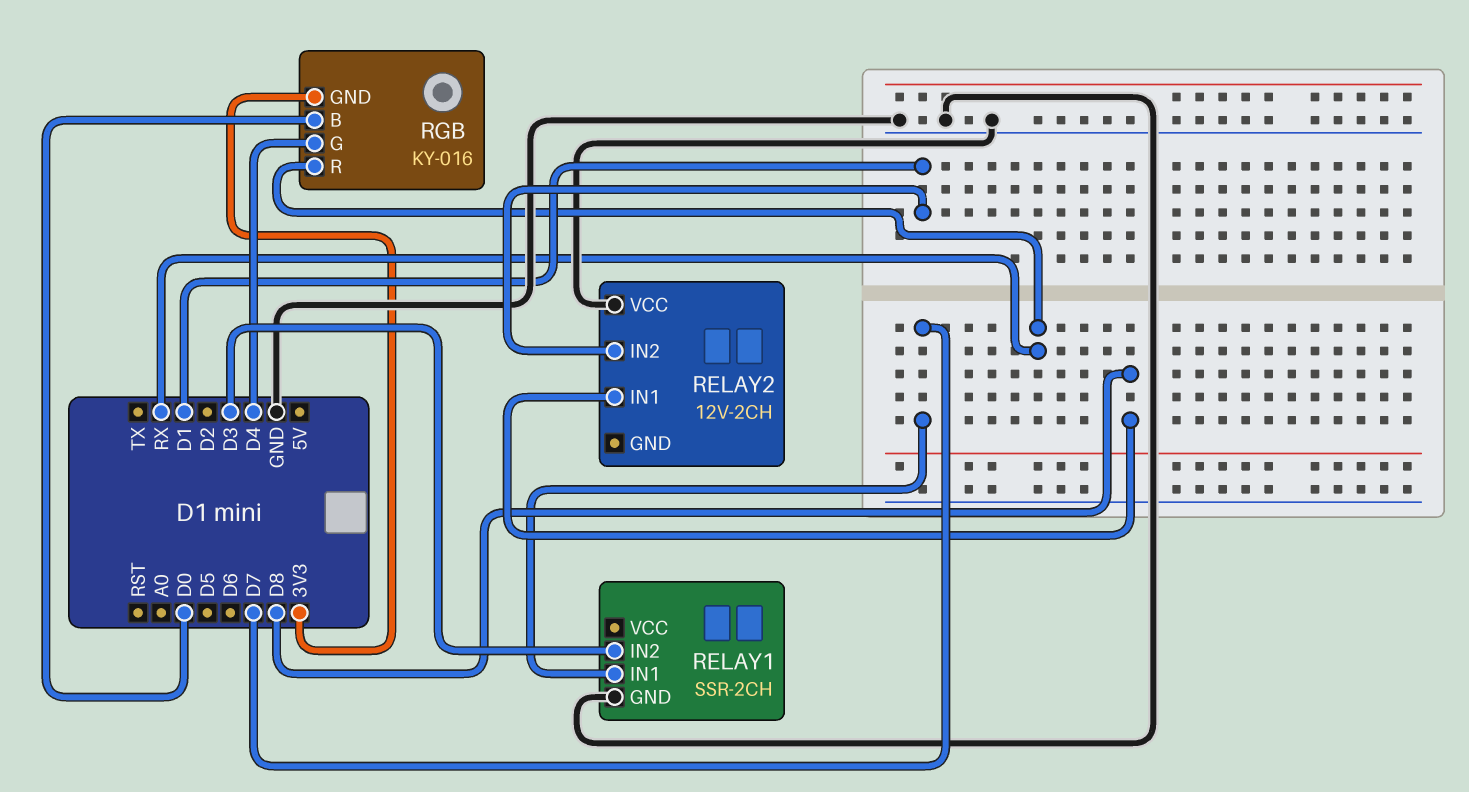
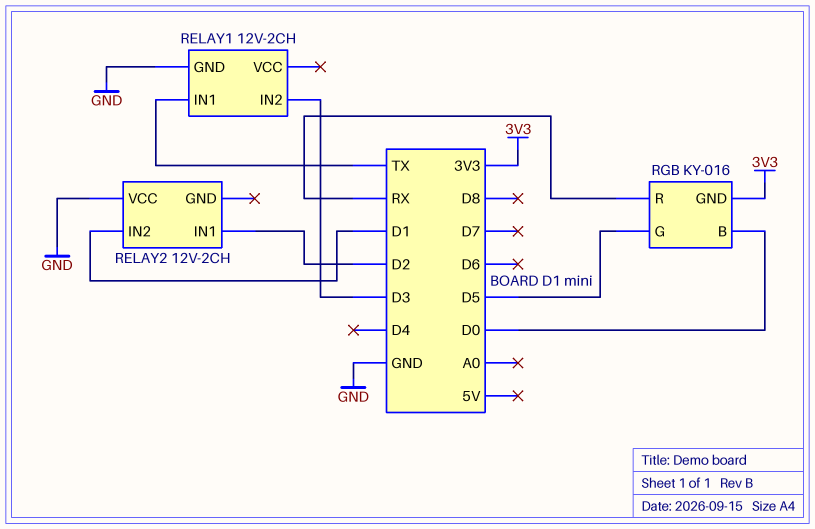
RELAY1: SSR-2CH -> 12V-2CH
RELAY1 pin IN1: D7 -> TX
RELAY2 pin IN1: D8 -> D2
RGB pin G: D4 -> D5

